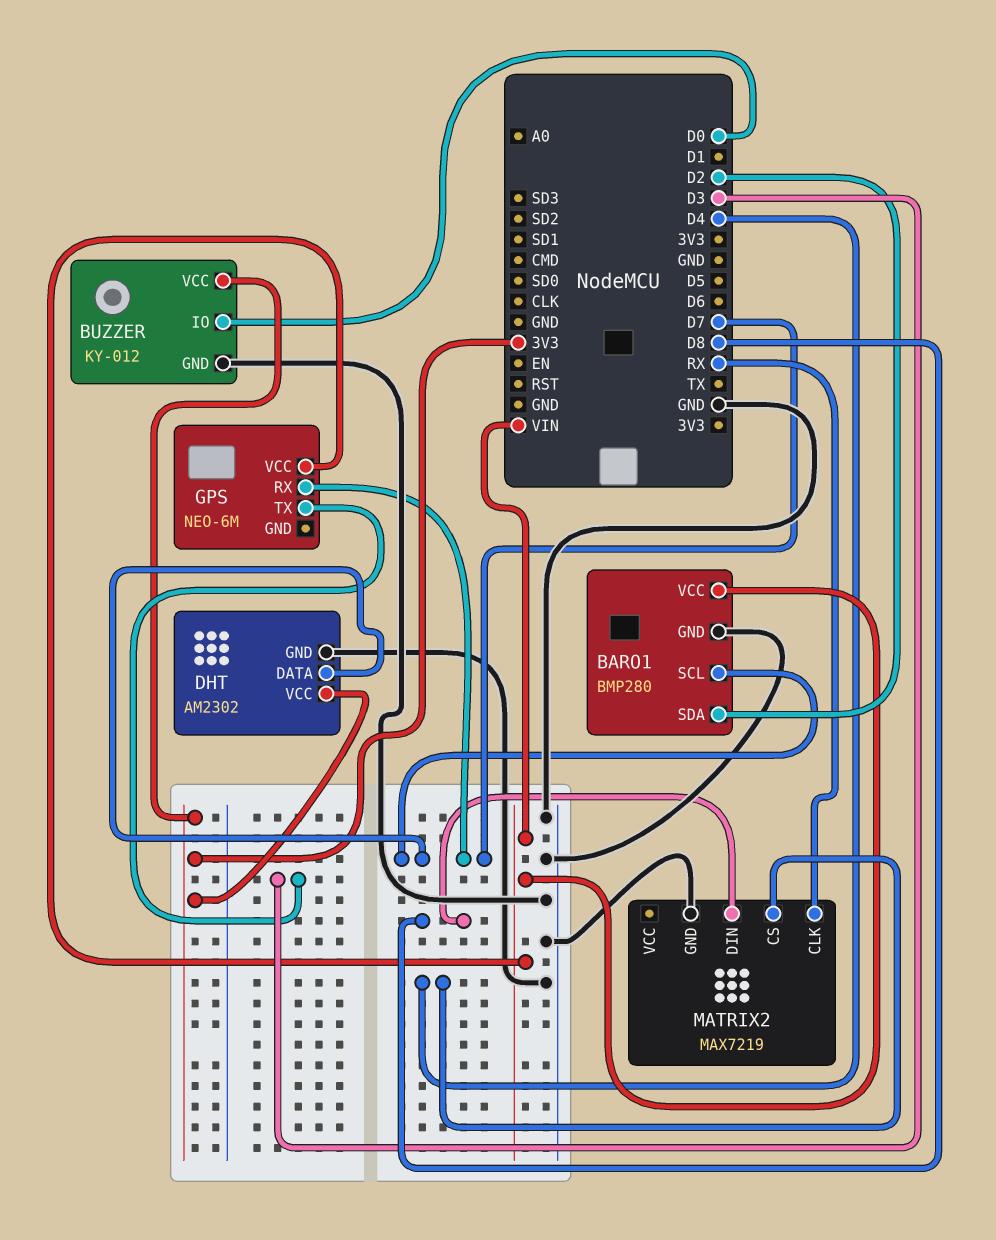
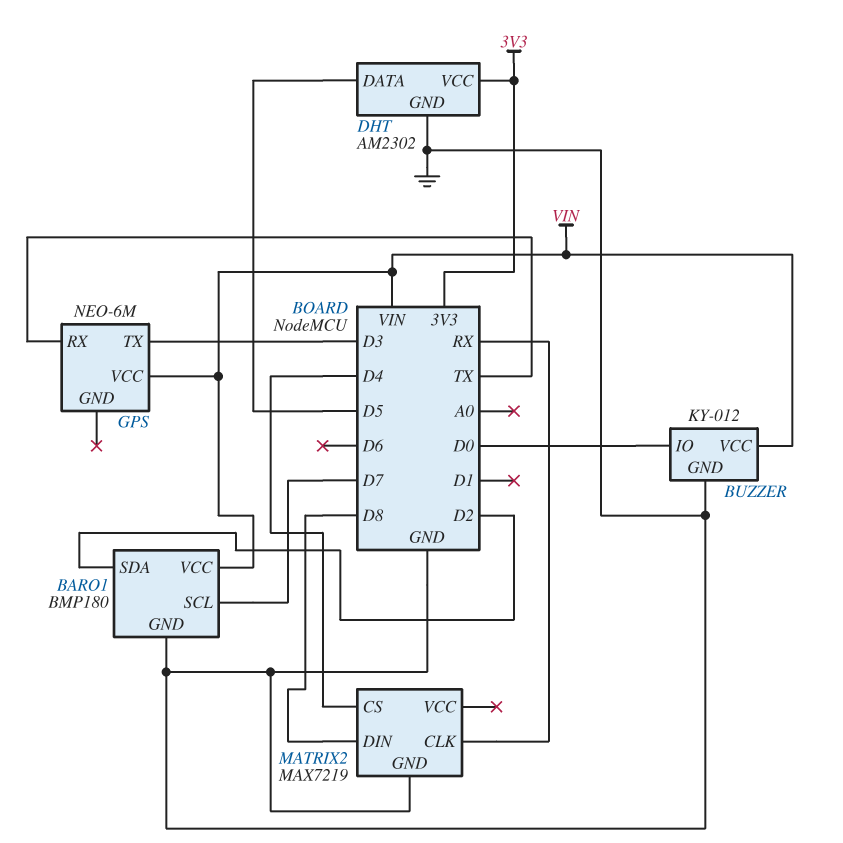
BARO1: BMP280 -> BMP180
BUZZER pin VCC: 3V3 -> VIN
DHT pin DATA: D7 -> D5
GPS pin RX: D7 -> TX

